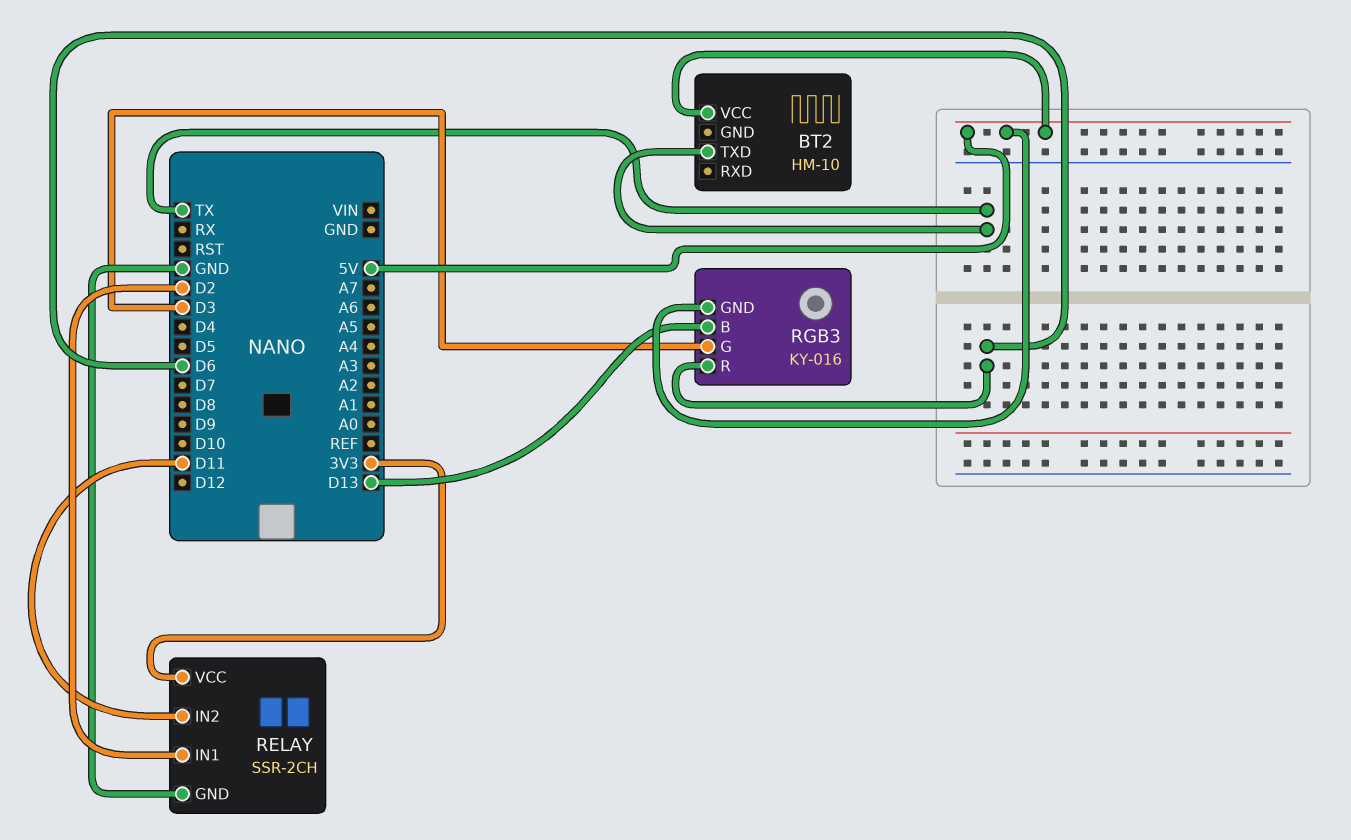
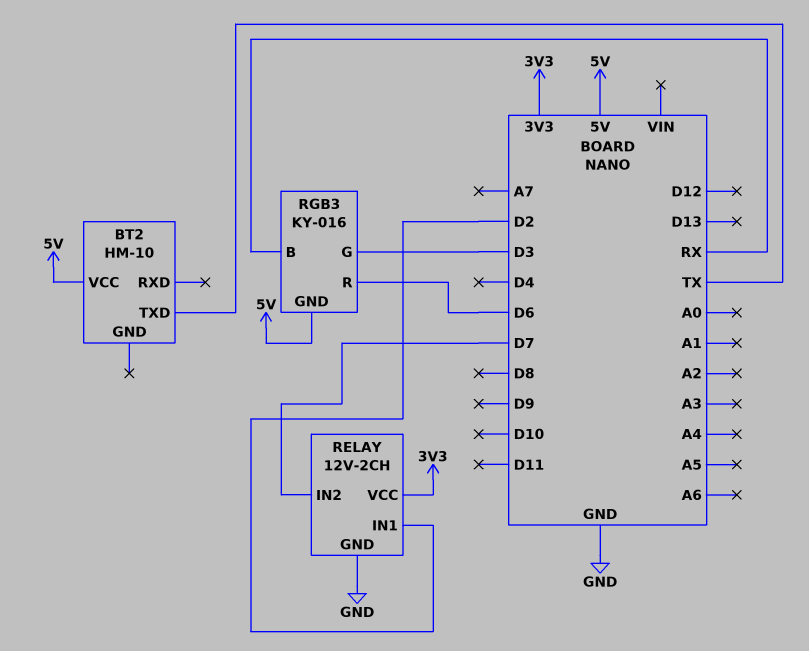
RELAY: SSR-2CH -> 12V-2CH
RELAY pin IN2: D11 -> D7
RGB3 pin B: D13 -> RX

